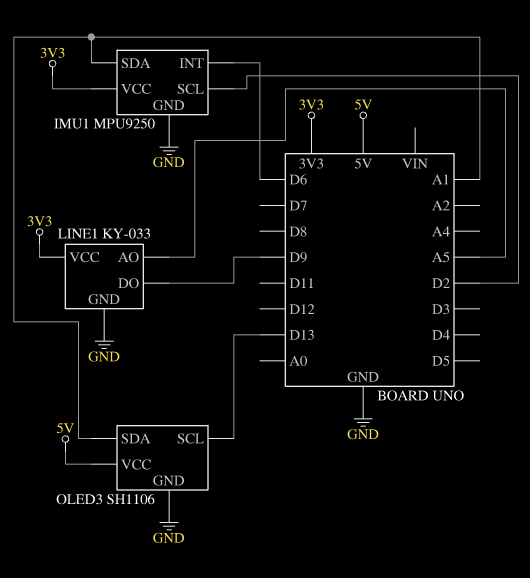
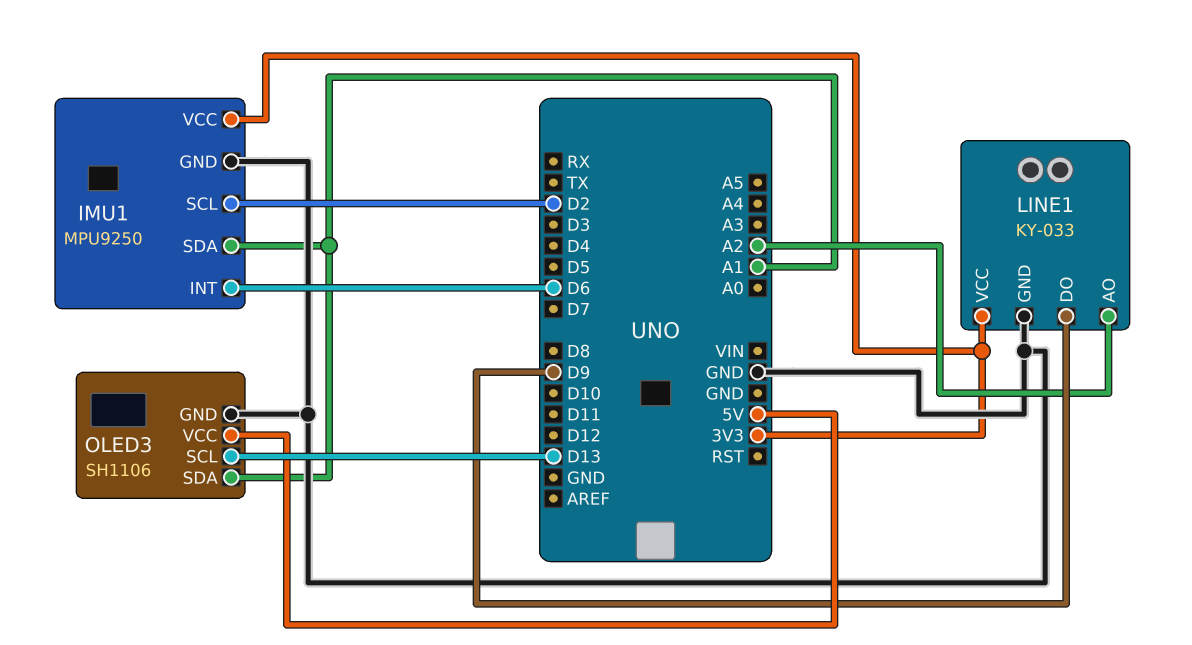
LINE1 pin AO: A5 -> A2

